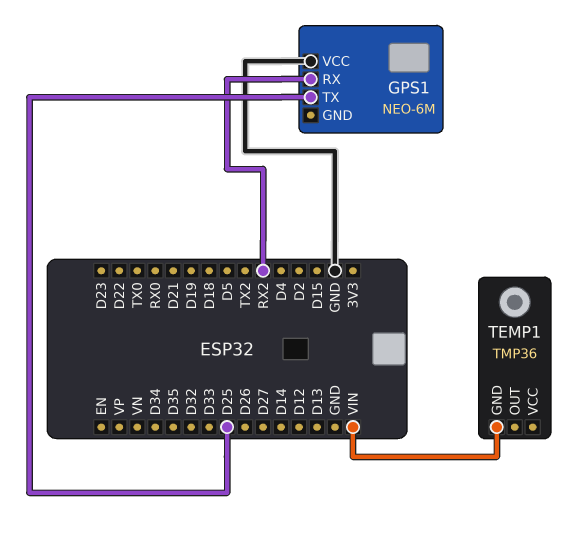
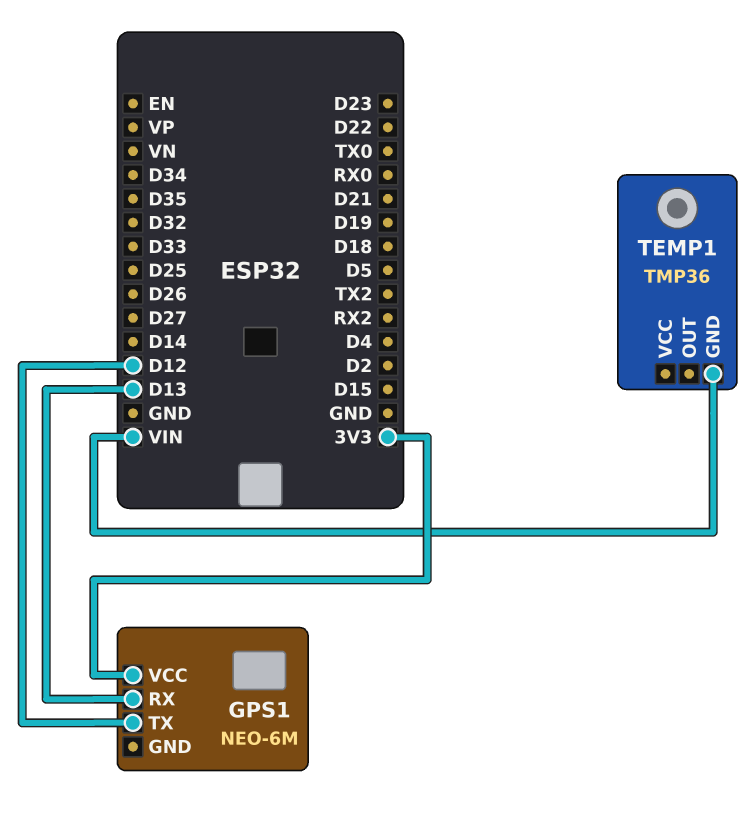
GPS1 pin RX: RX2 -> D13
GPS1 pin TX: D25 -> D12
GPS1 pin VCC: GND -> 3V3

